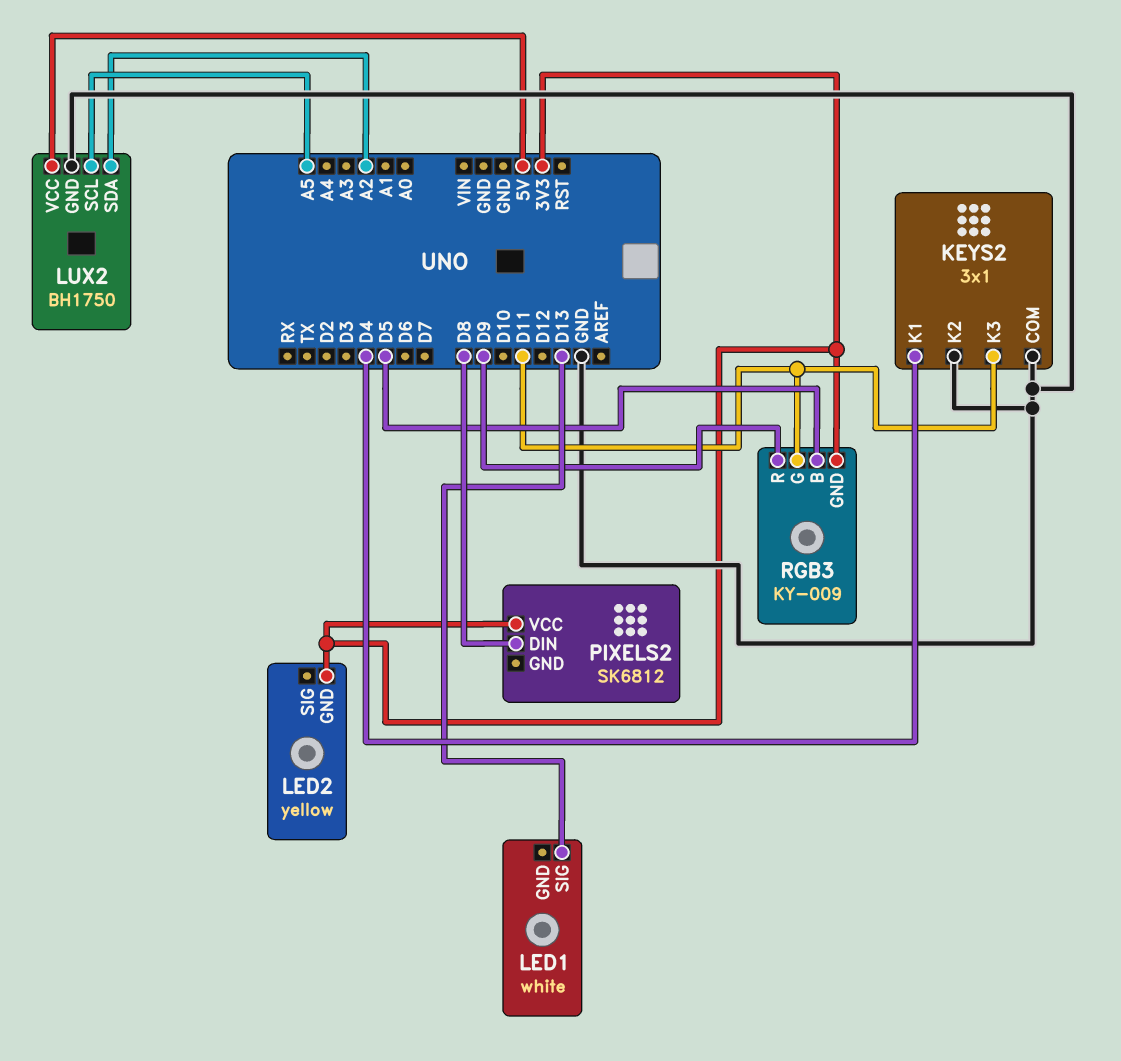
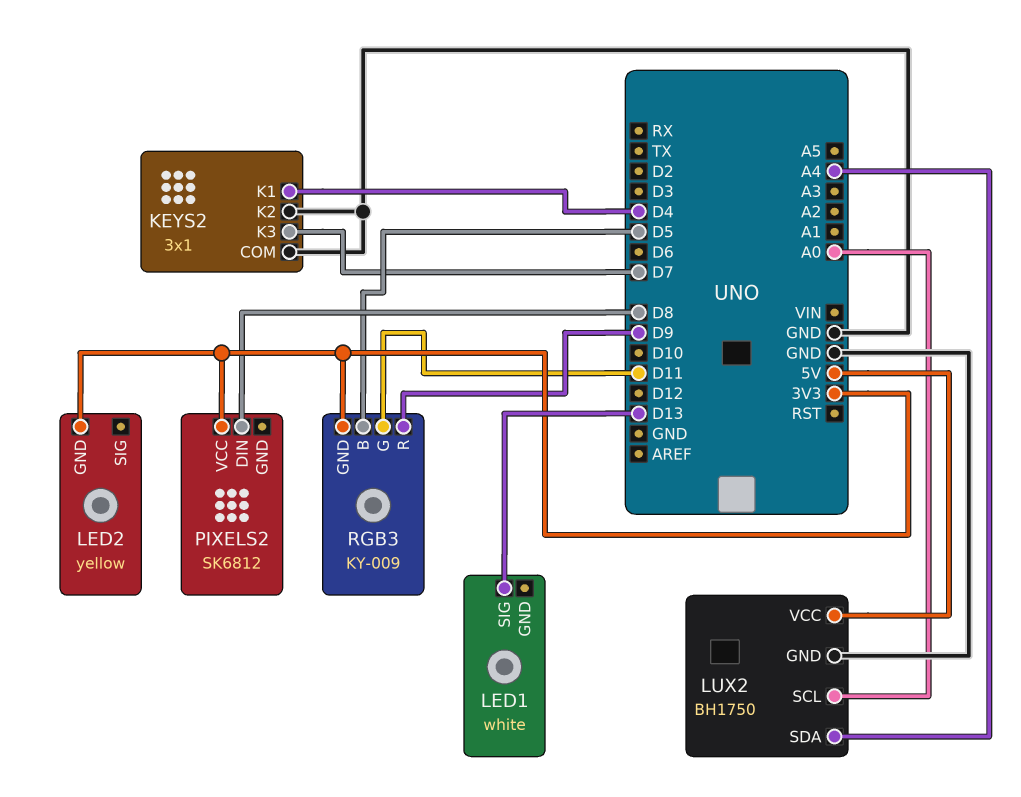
KEYS2 pin K3: D11 -> D7
LUX2 pin SCL: A5 -> A0
LUX2 pin SDA: A2 -> A4

